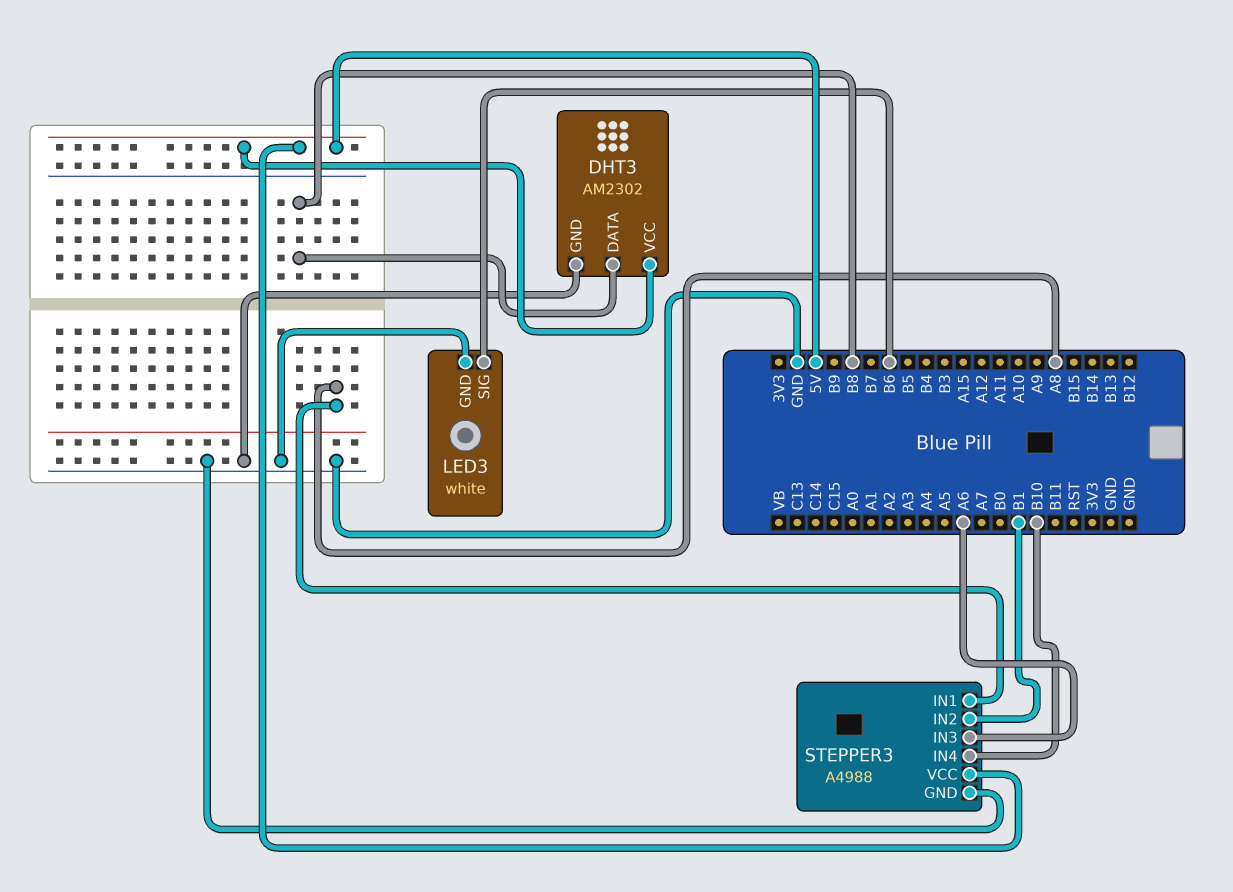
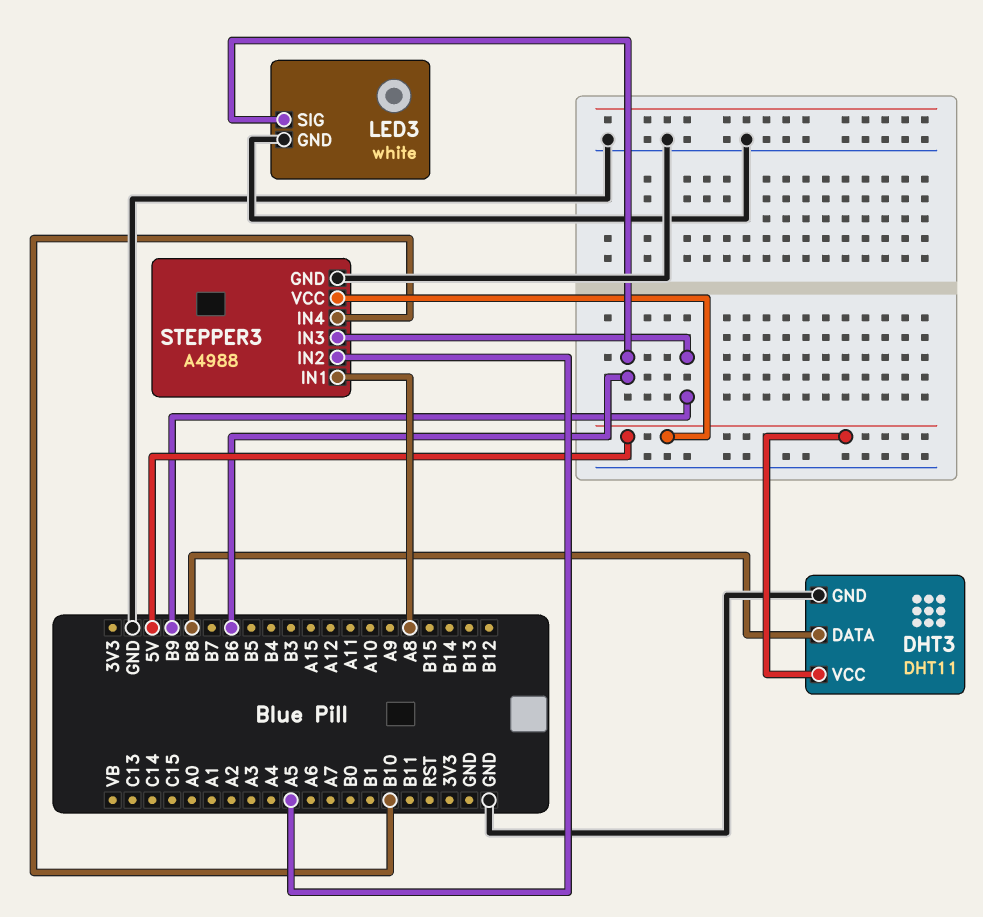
DHT3: AM2302 -> DHT11
STEPPER3 pin IN2: B1 -> A5
STEPPER3 pin IN3: A6 -> B9

